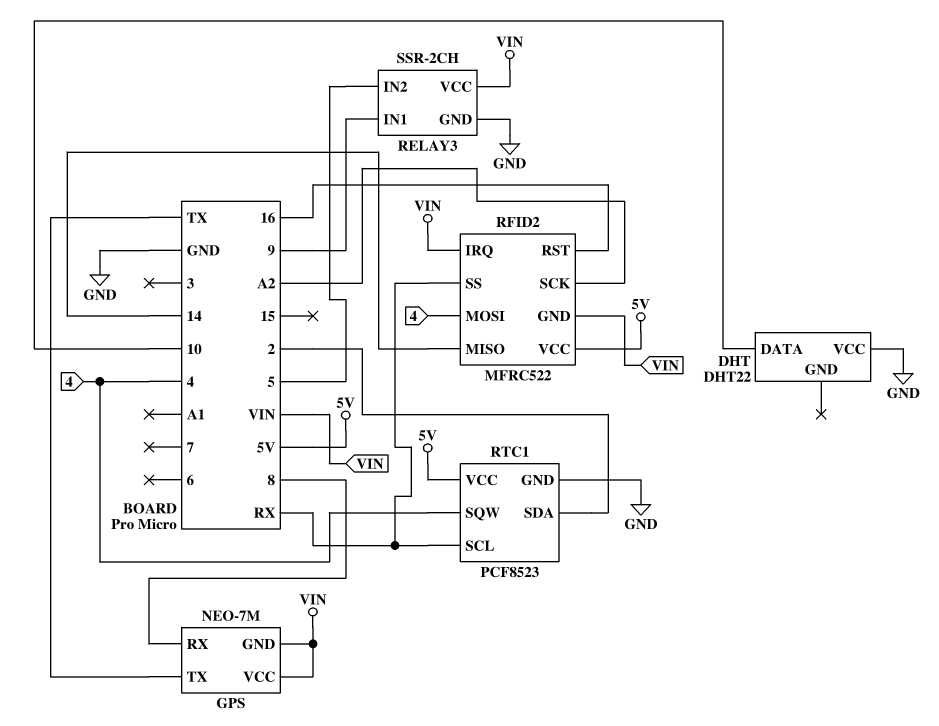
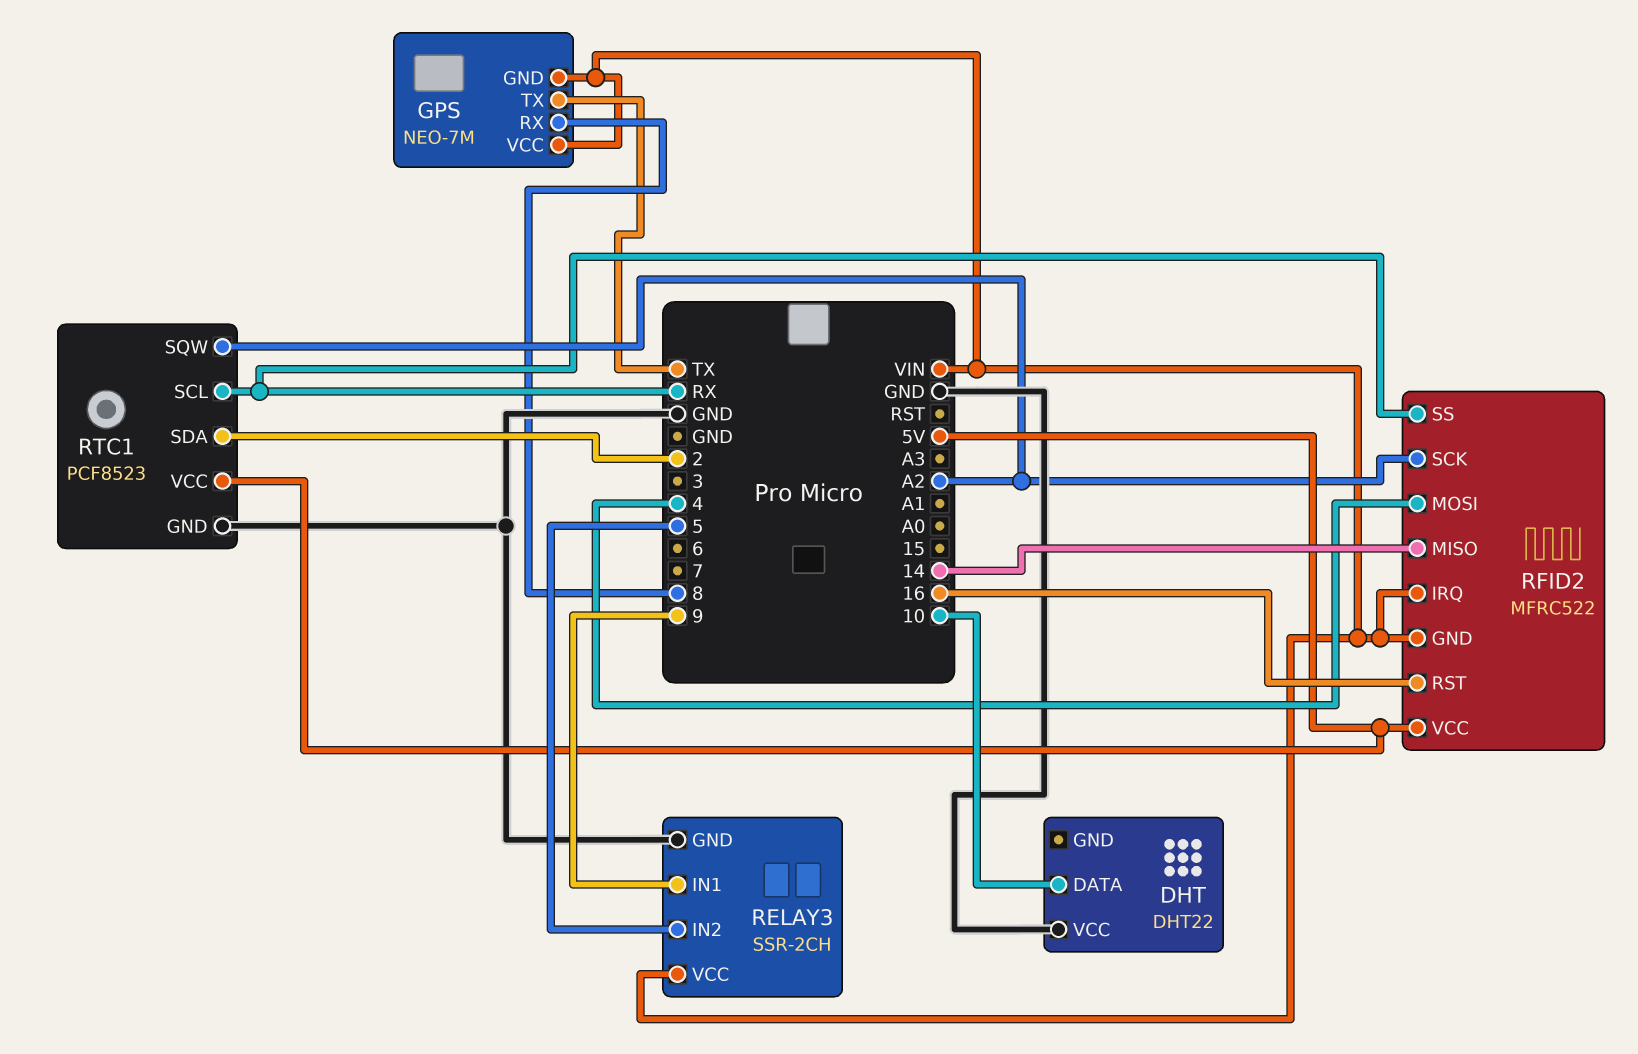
RTC1 pin SQW: 4 -> A2

